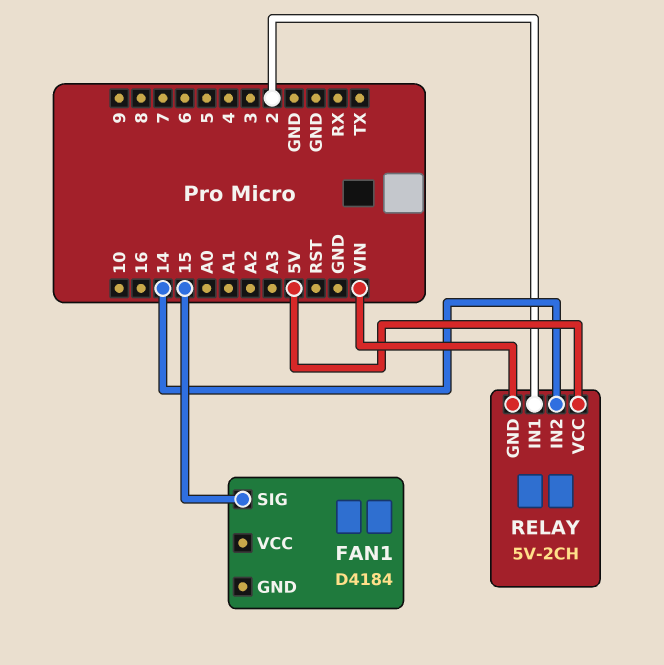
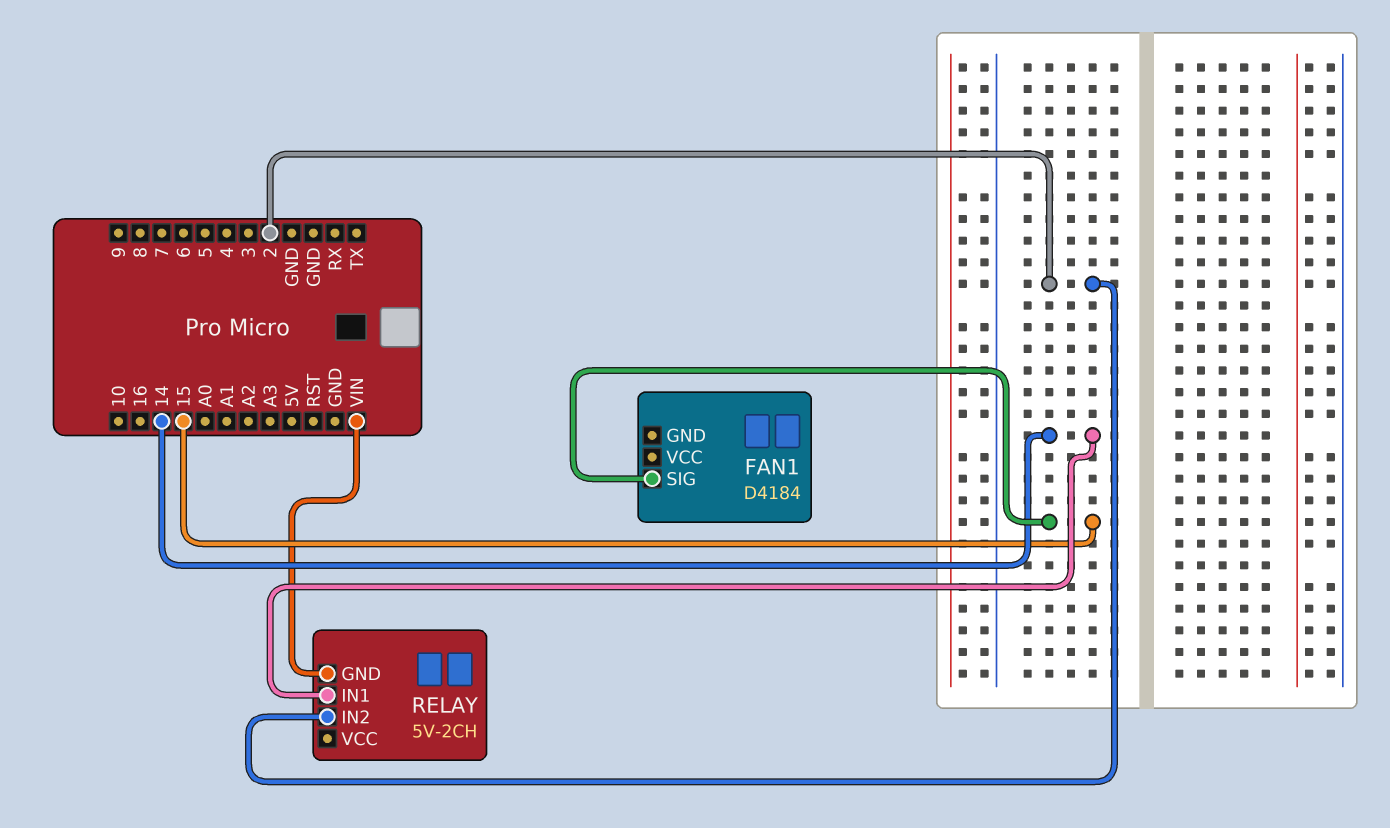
RELAY pin IN1: 2 -> 14
RELAY pin IN2: 14 -> 2
RELAY pin VCC: 5V -> none

